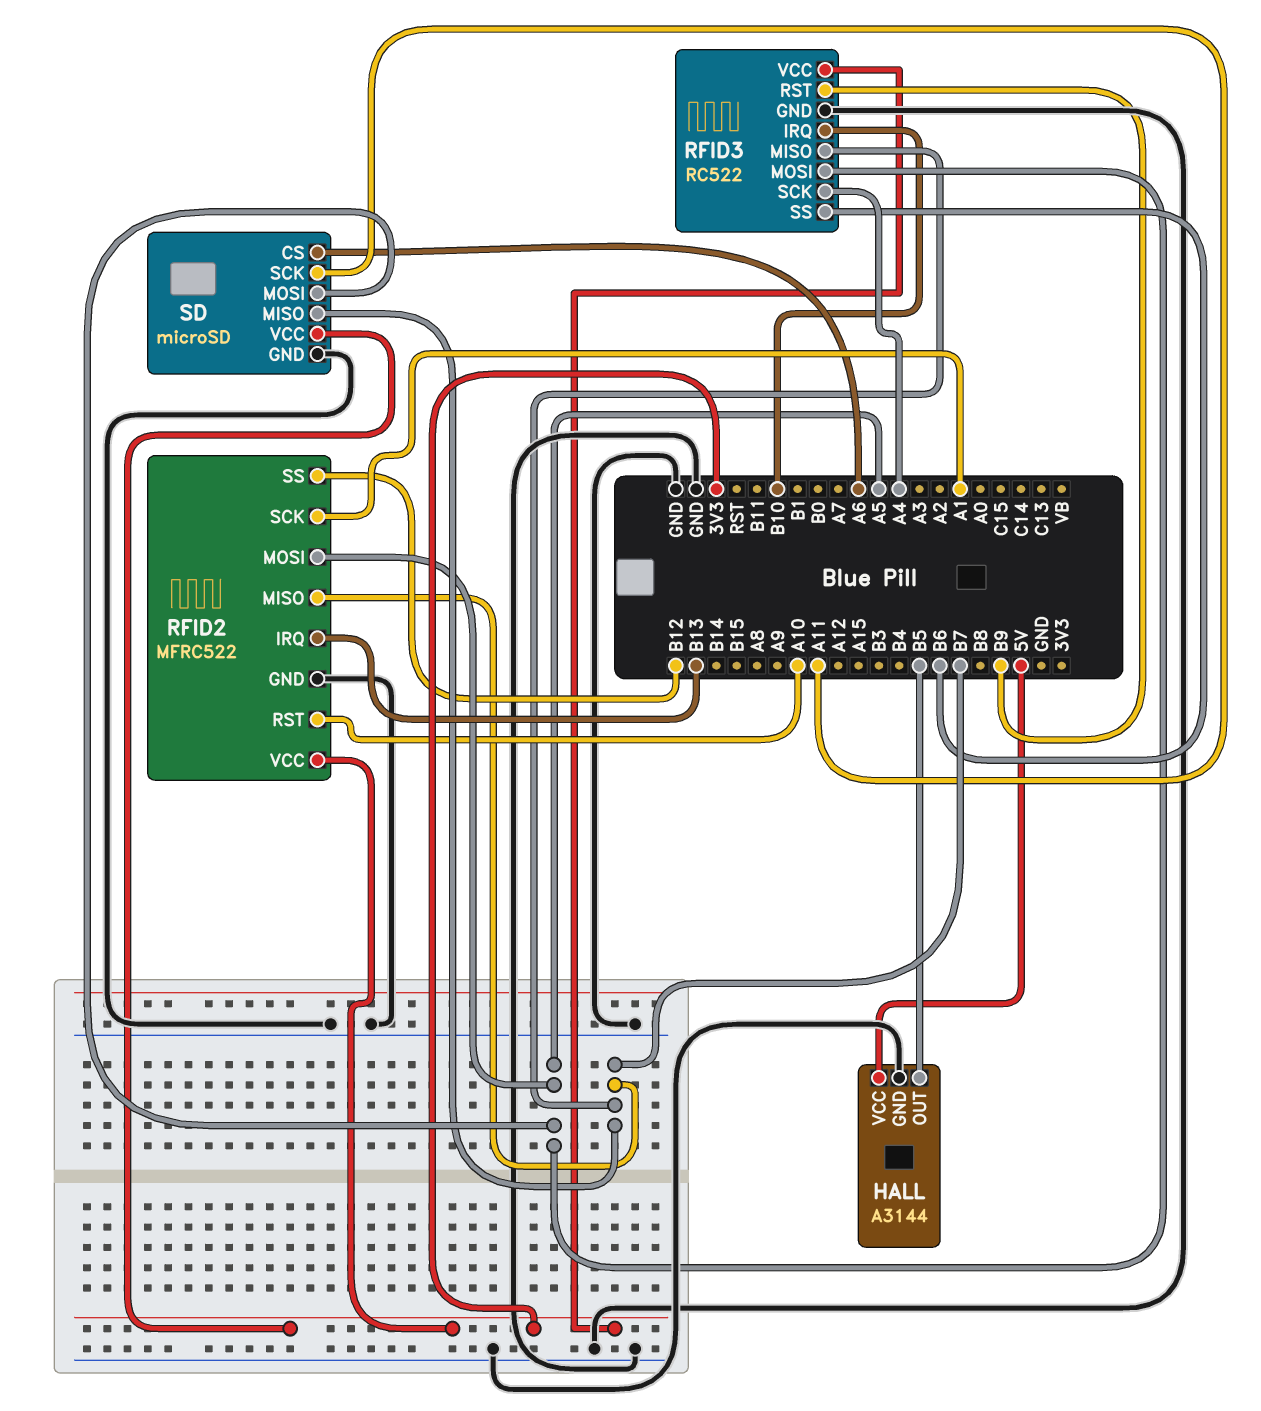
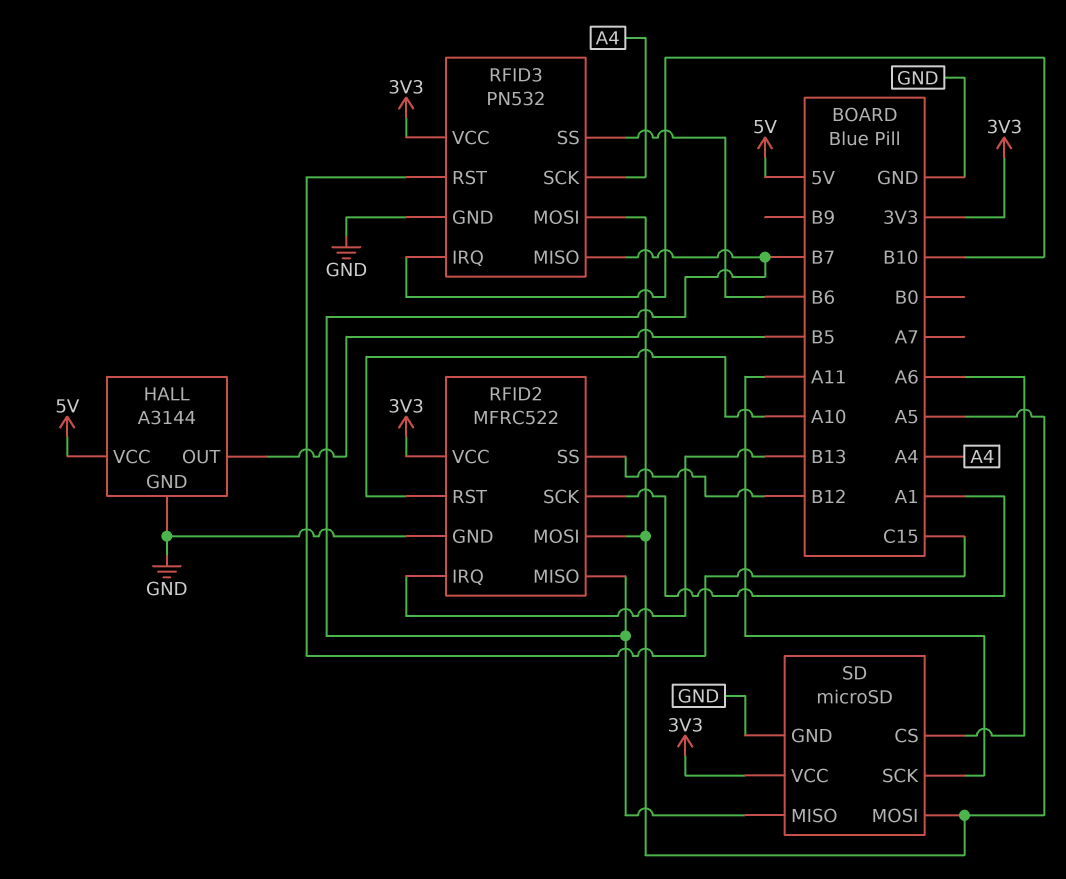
RFID3: RC522 -> PN532
RFID3 pin RST: B9 -> C15

